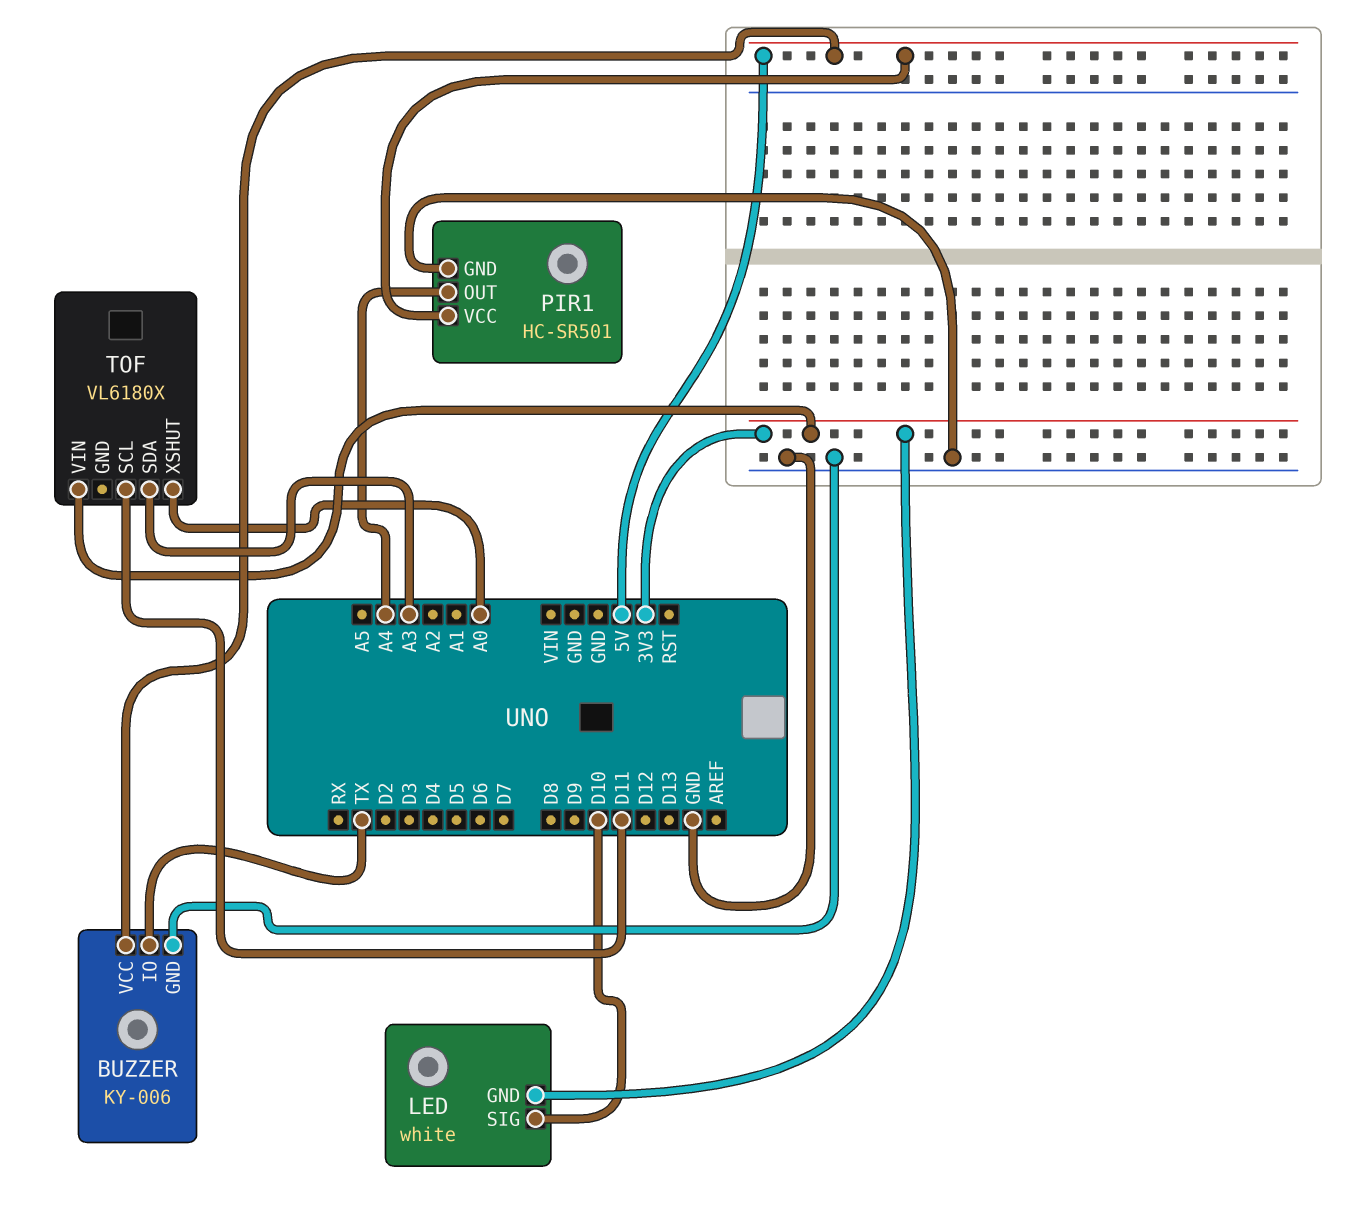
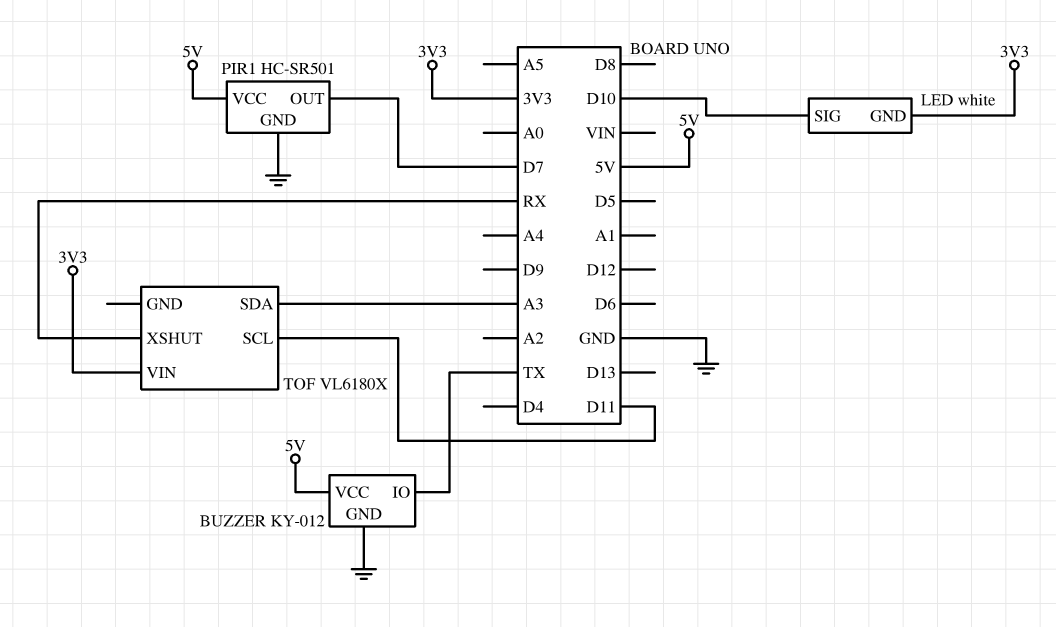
BUZZER: KY-006 -> KY-012
PIR1 pin OUT: A4 -> D7
TOF pin XSHUT: A0 -> RX

